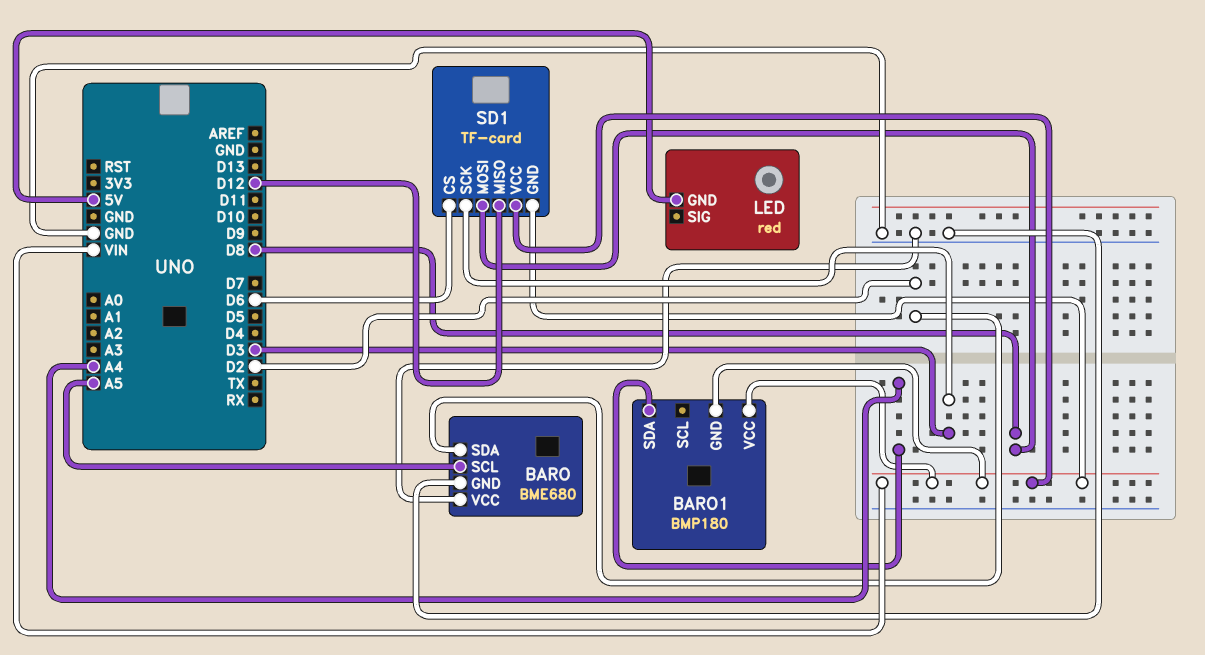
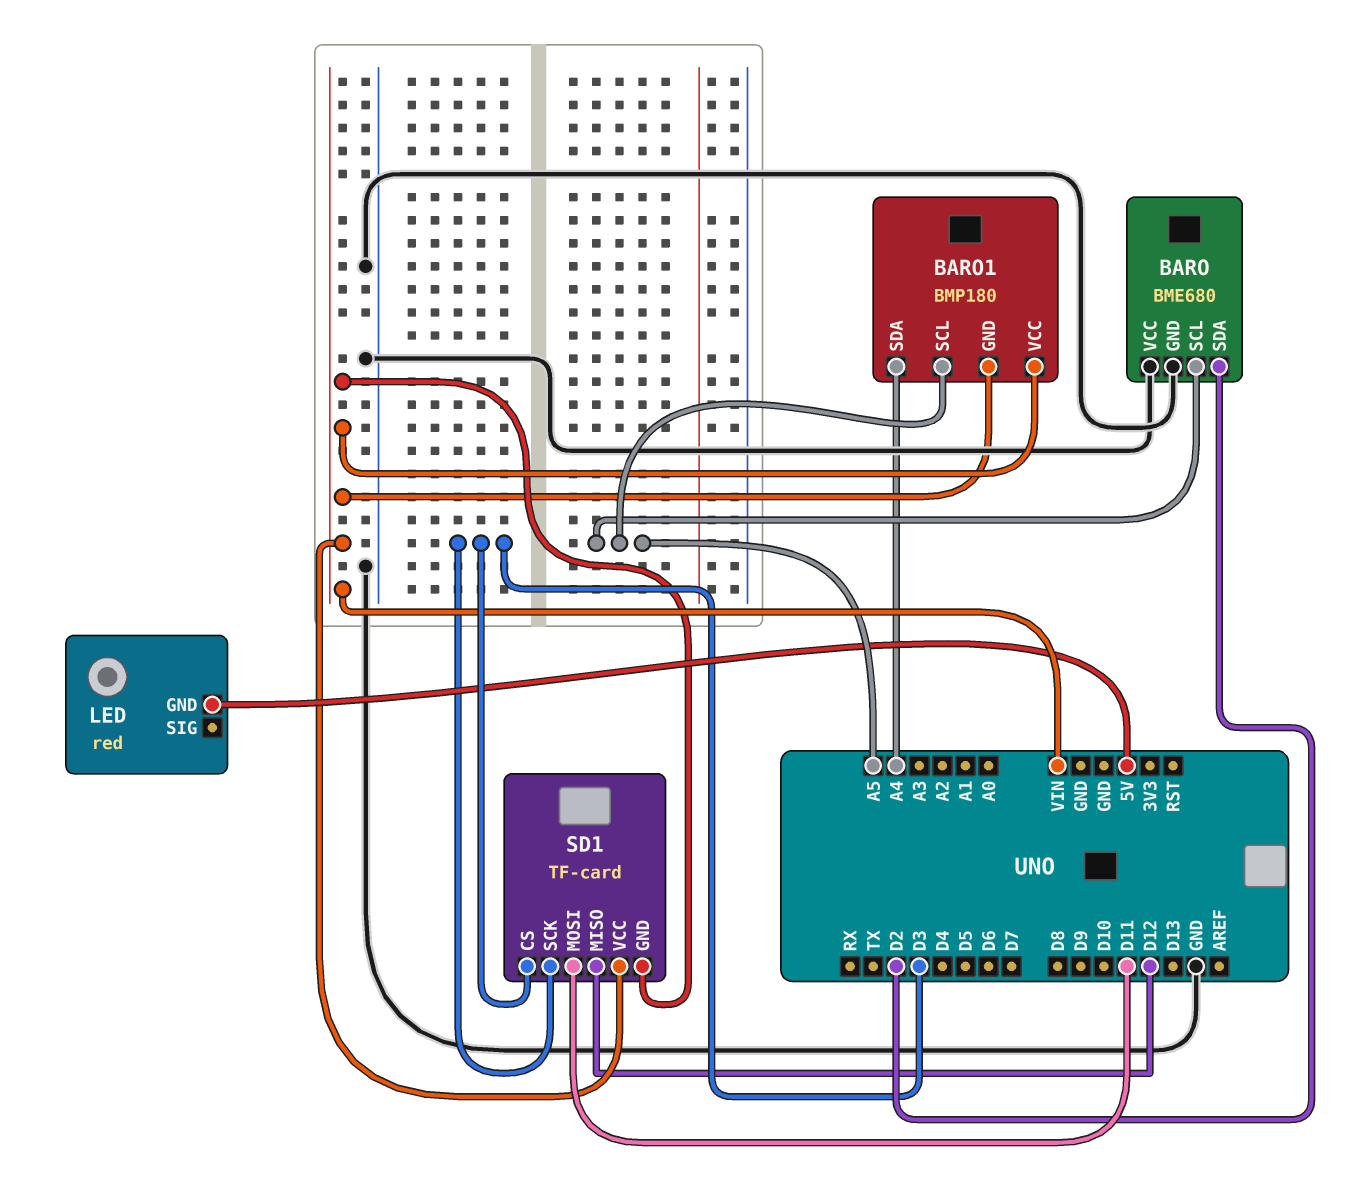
BARO1 pin SCL: none -> A5
SD1 pin CS: D6 -> D3
SD1 pin MOSI: D8 -> D11

